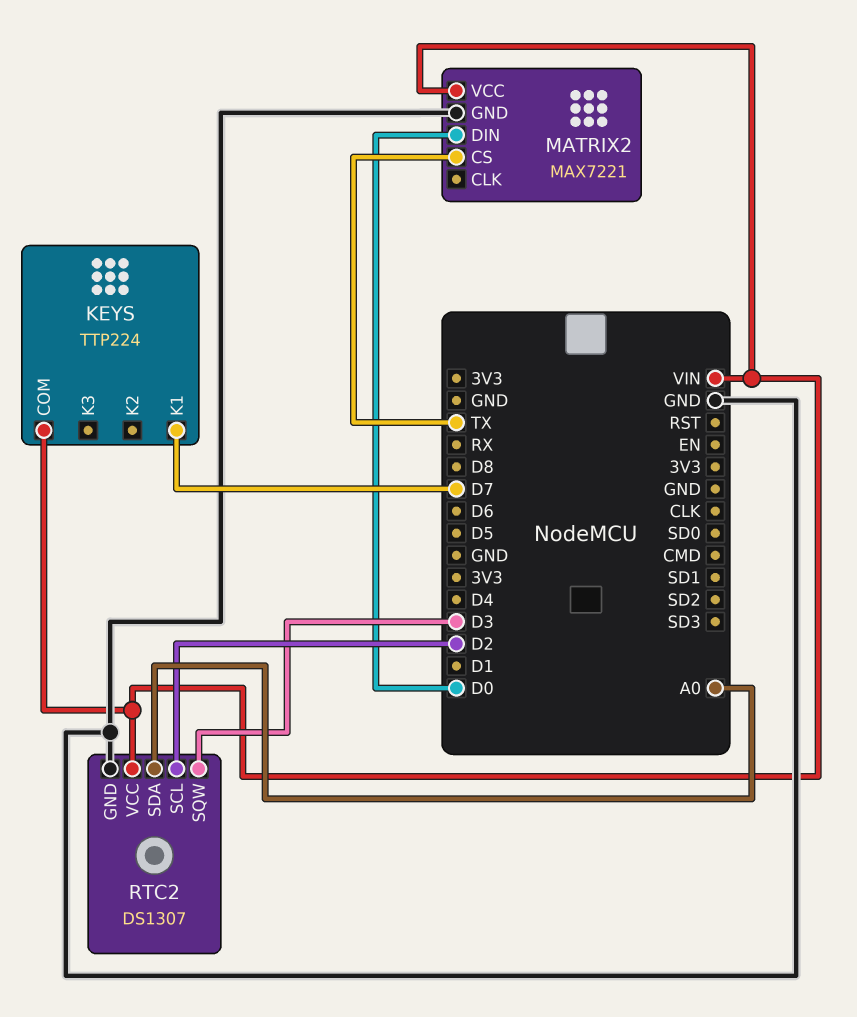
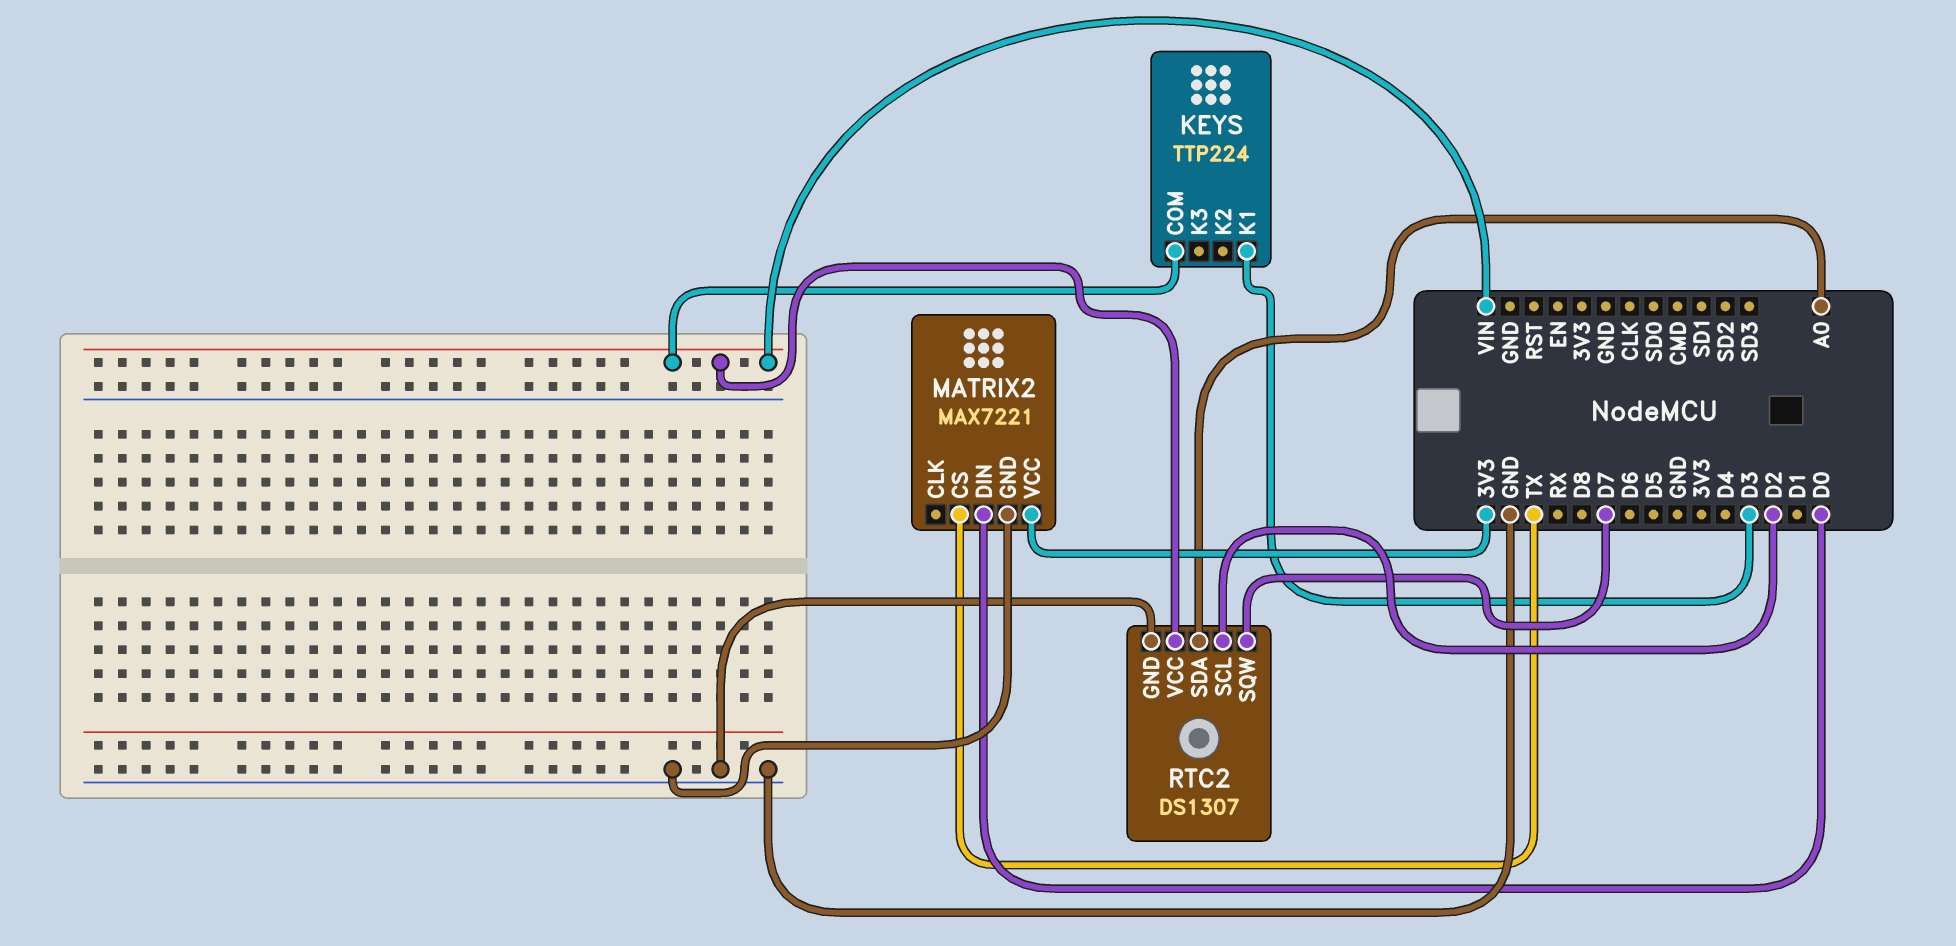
KEYS pin K1: D7 -> D3
MATRIX2 pin VCC: VIN -> 3V3
RTC2 pin SQW: D3 -> D7

